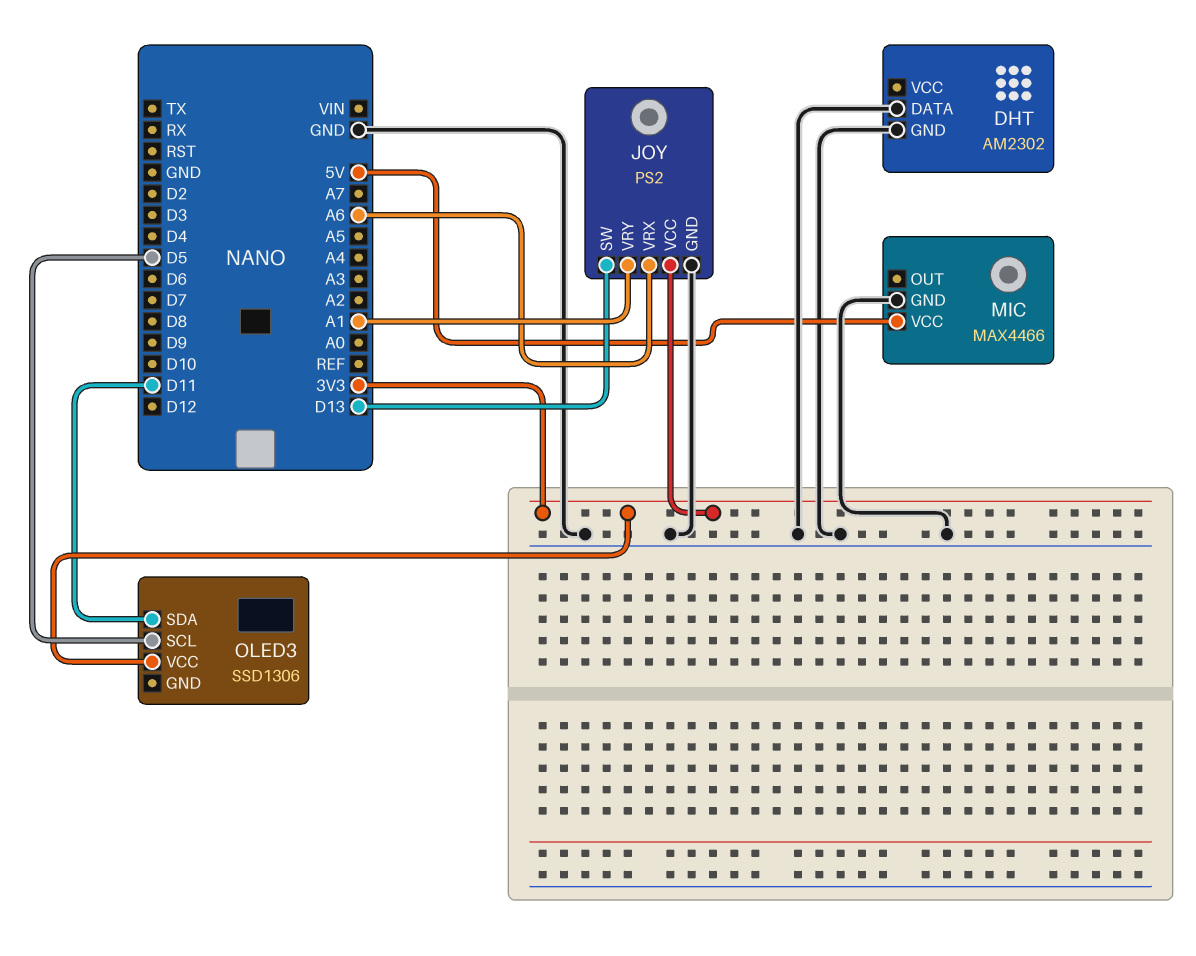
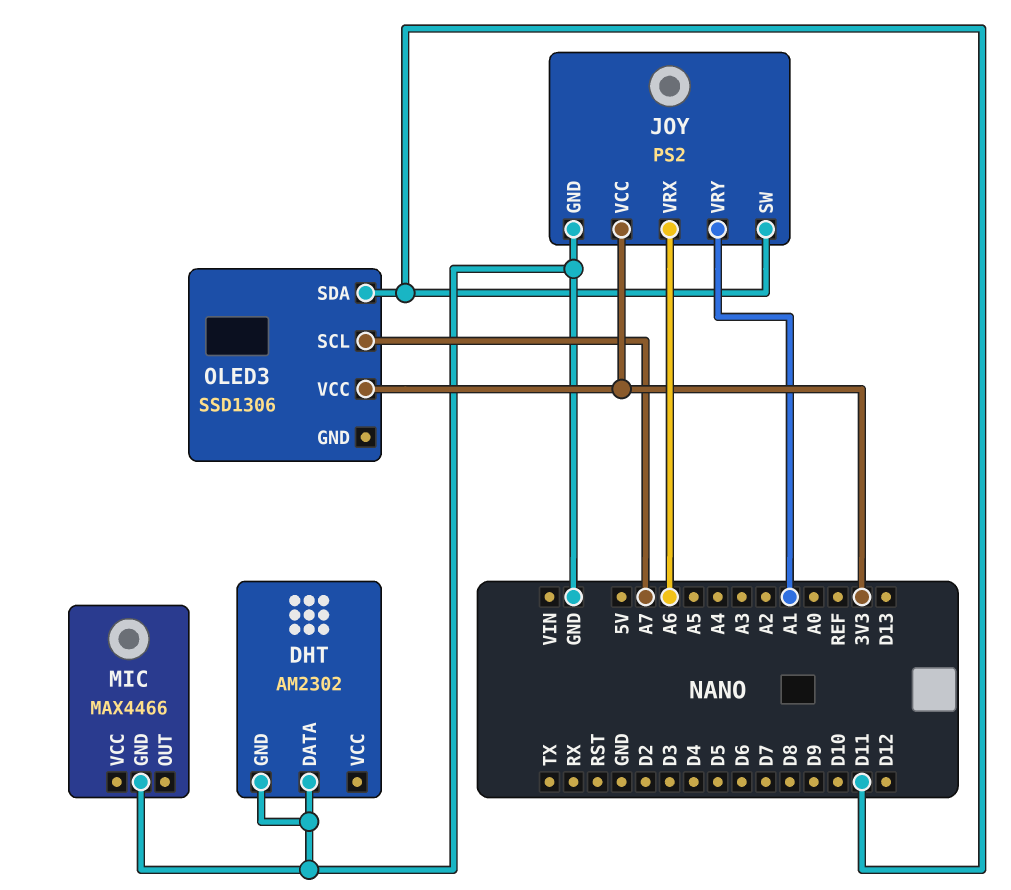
JOY pin SW: D13 -> D11
MIC pin VCC: 5V -> none
OLED3 pin SCL: D5 -> A7

